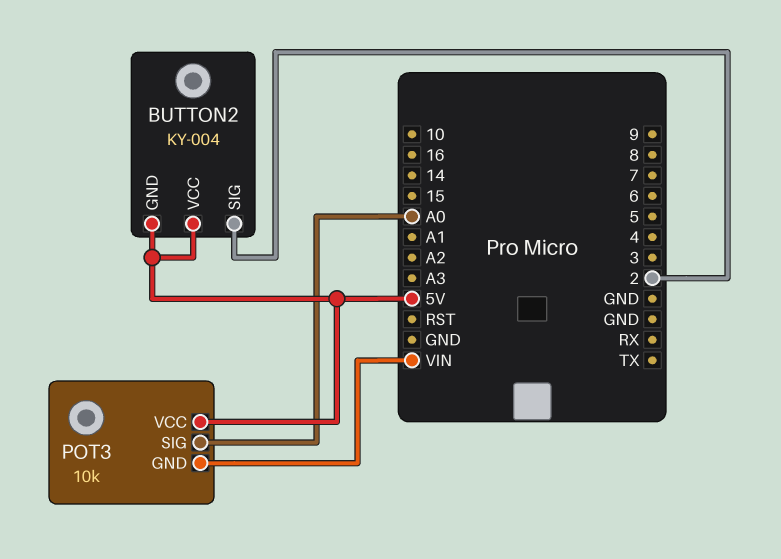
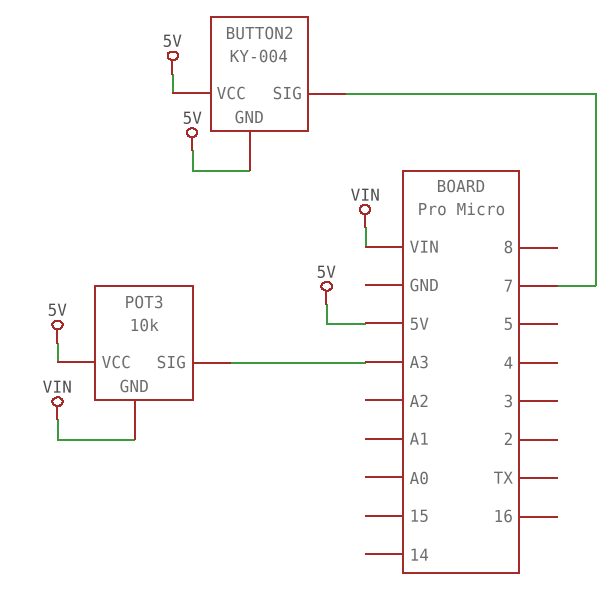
BUTTON2 pin SIG: 2 -> 7
POT3 pin SIG: A0 -> A3

